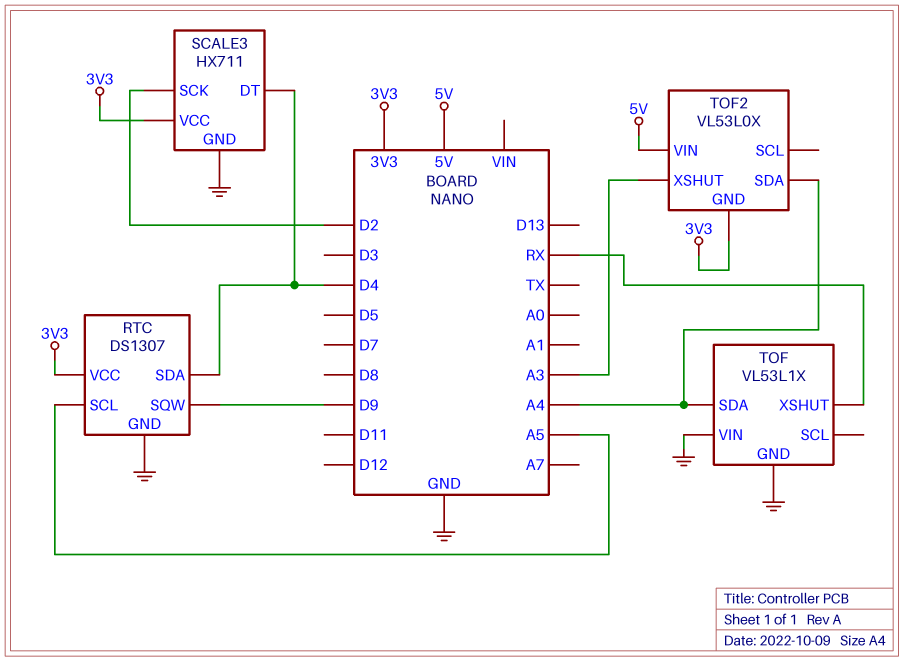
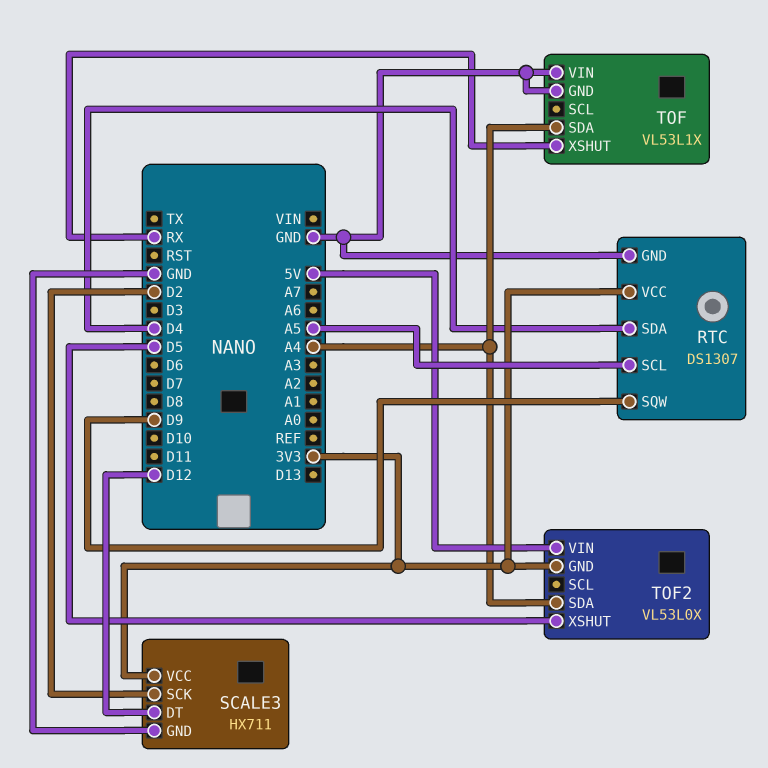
SCALE3 pin DT: D4 -> D12
TOF2 pin XSHUT: A3 -> D5

